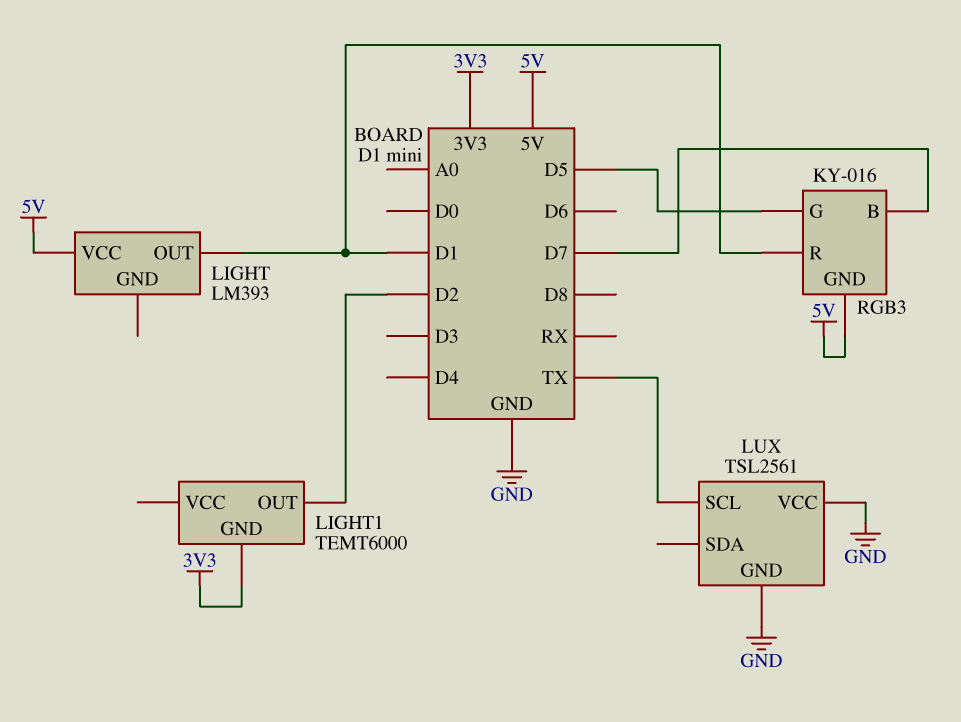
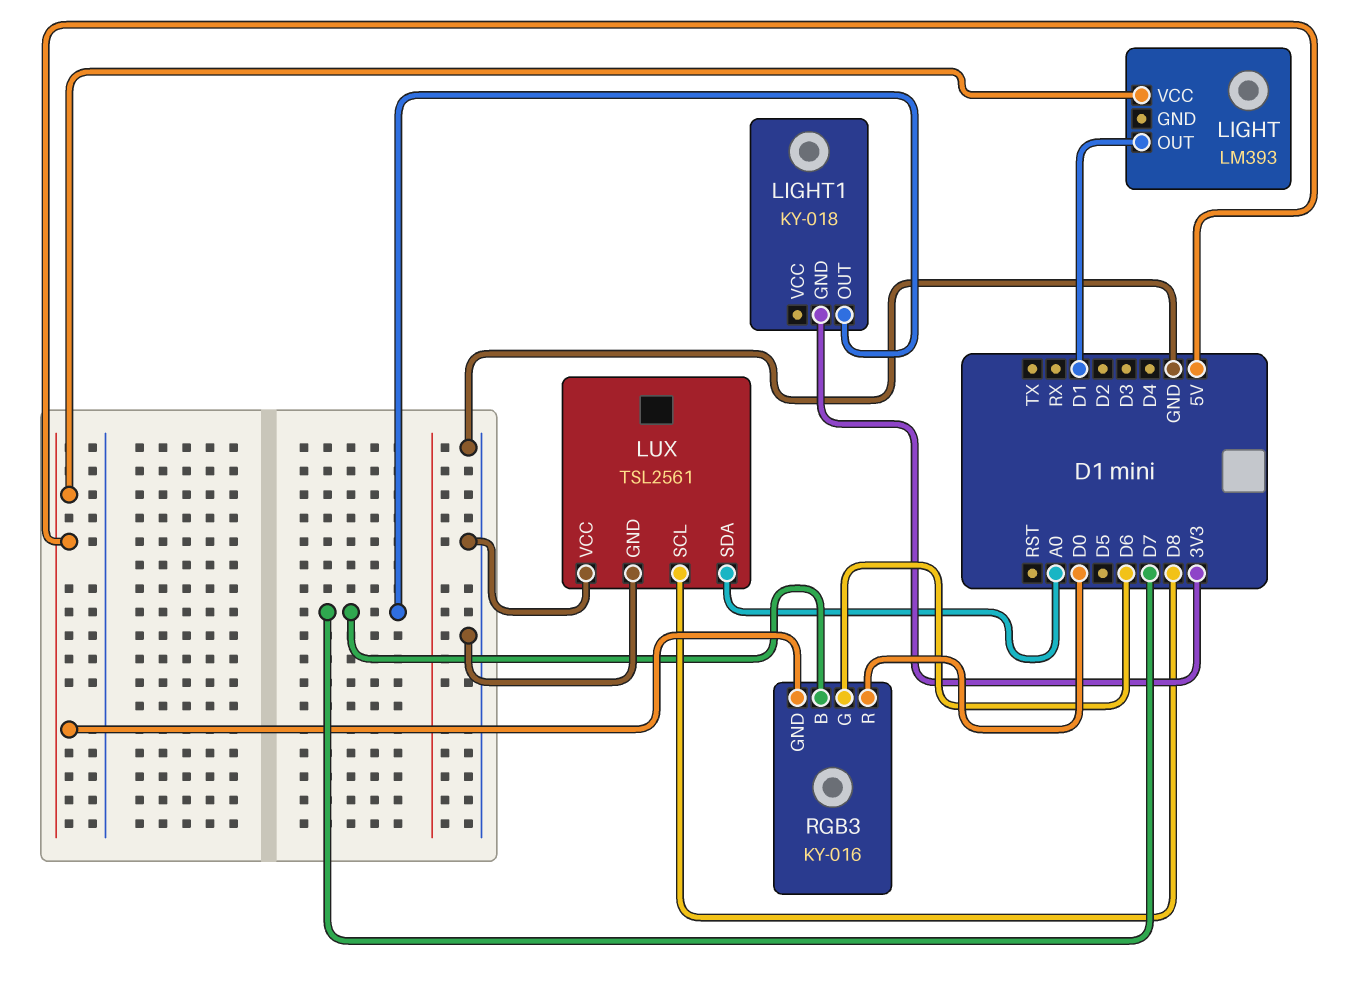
LIGHT1: TEMT6000 -> KY-018
LIGHT1 pin OUT: D2 -> D7
LUX pin SCL: TX -> D8
LUX pin SDA: none -> A0
RGB3 pin G: D5 -> D6
RGB3 pin R: D1 -> D0

